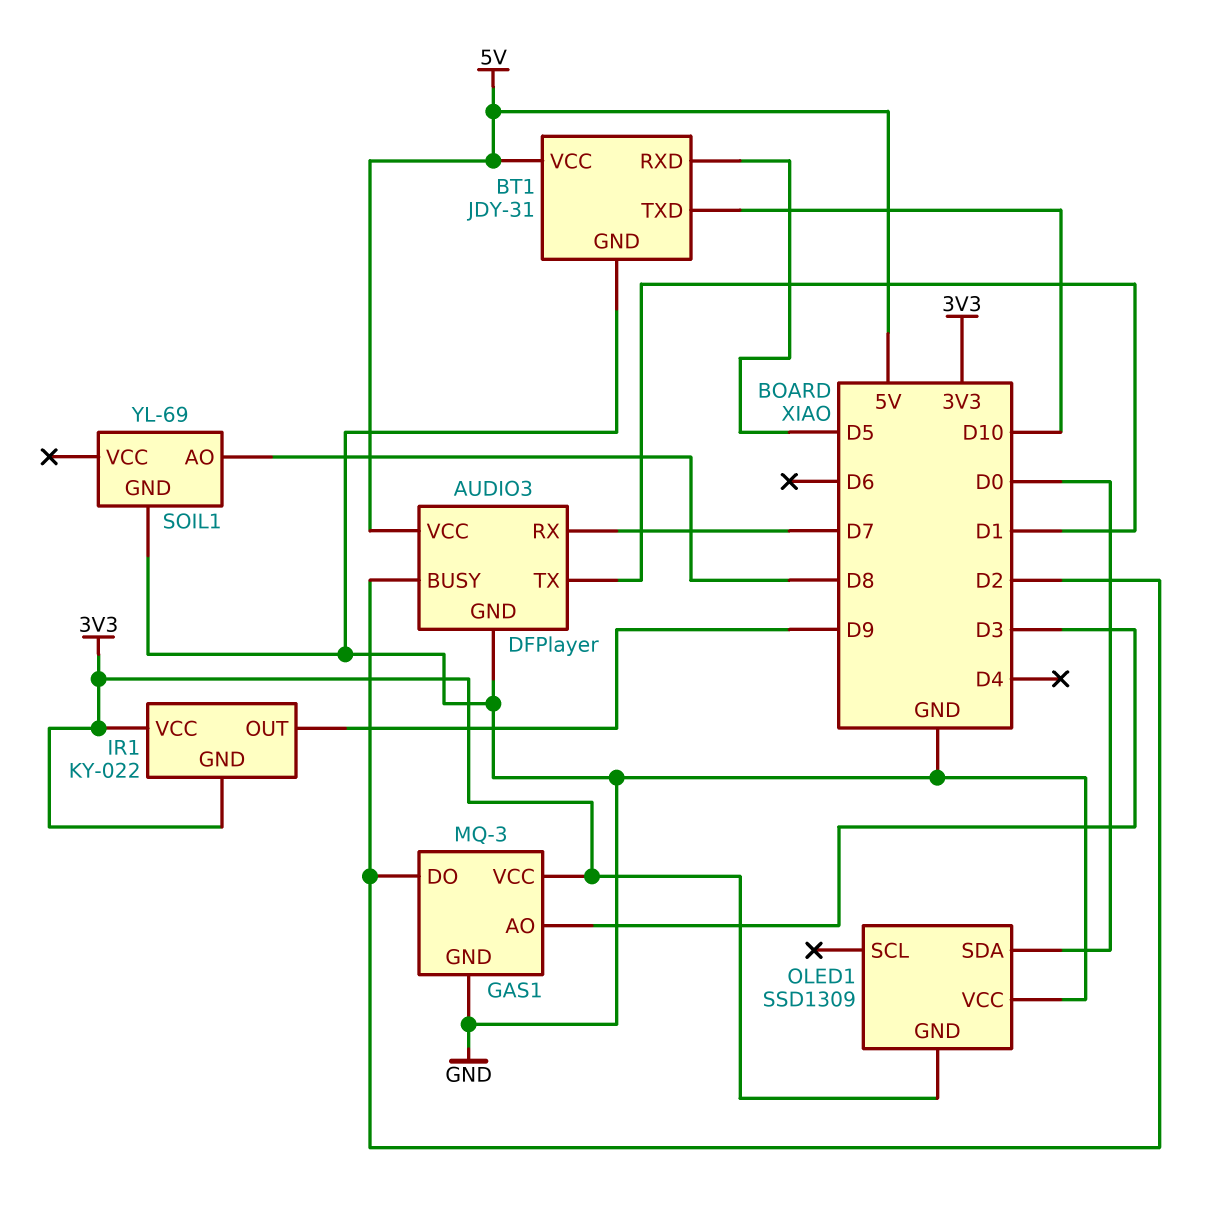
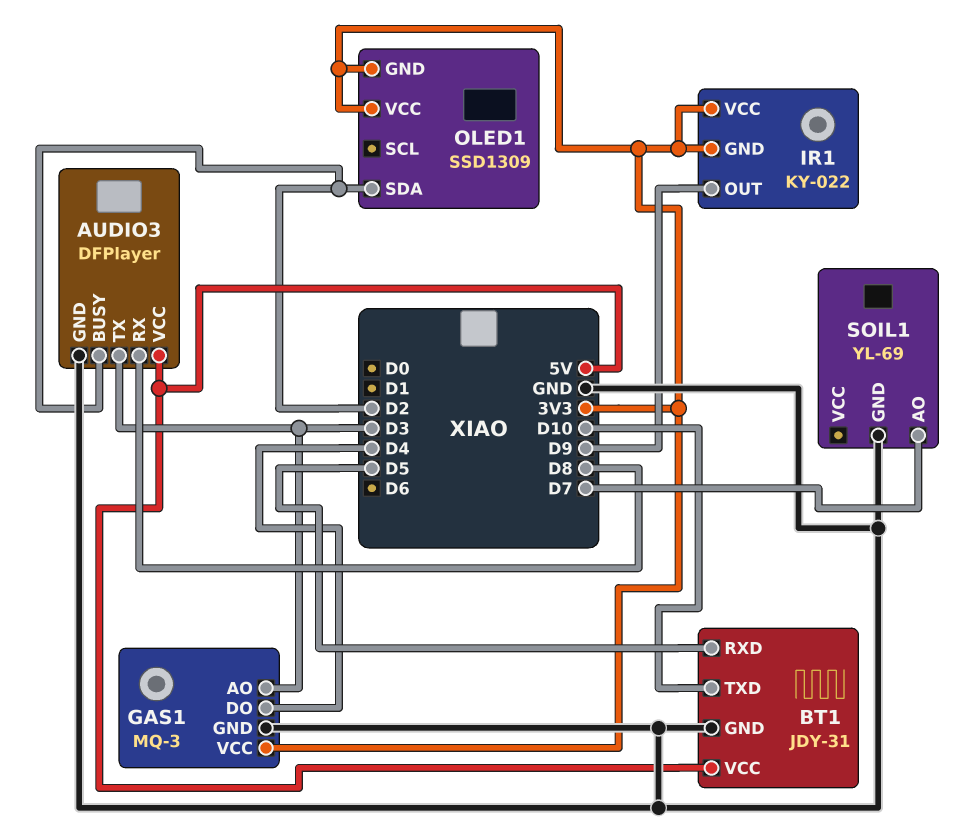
AUDIO3 pin RX: D7 -> D8
AUDIO3 pin TX: D1 -> D3
GAS1 pin DO: D2 -> D4
OLED1 pin SDA: D0 -> D2
OLED1 pin VCC: GND -> 3V3
SOIL1 pin AO: D8 -> D7

